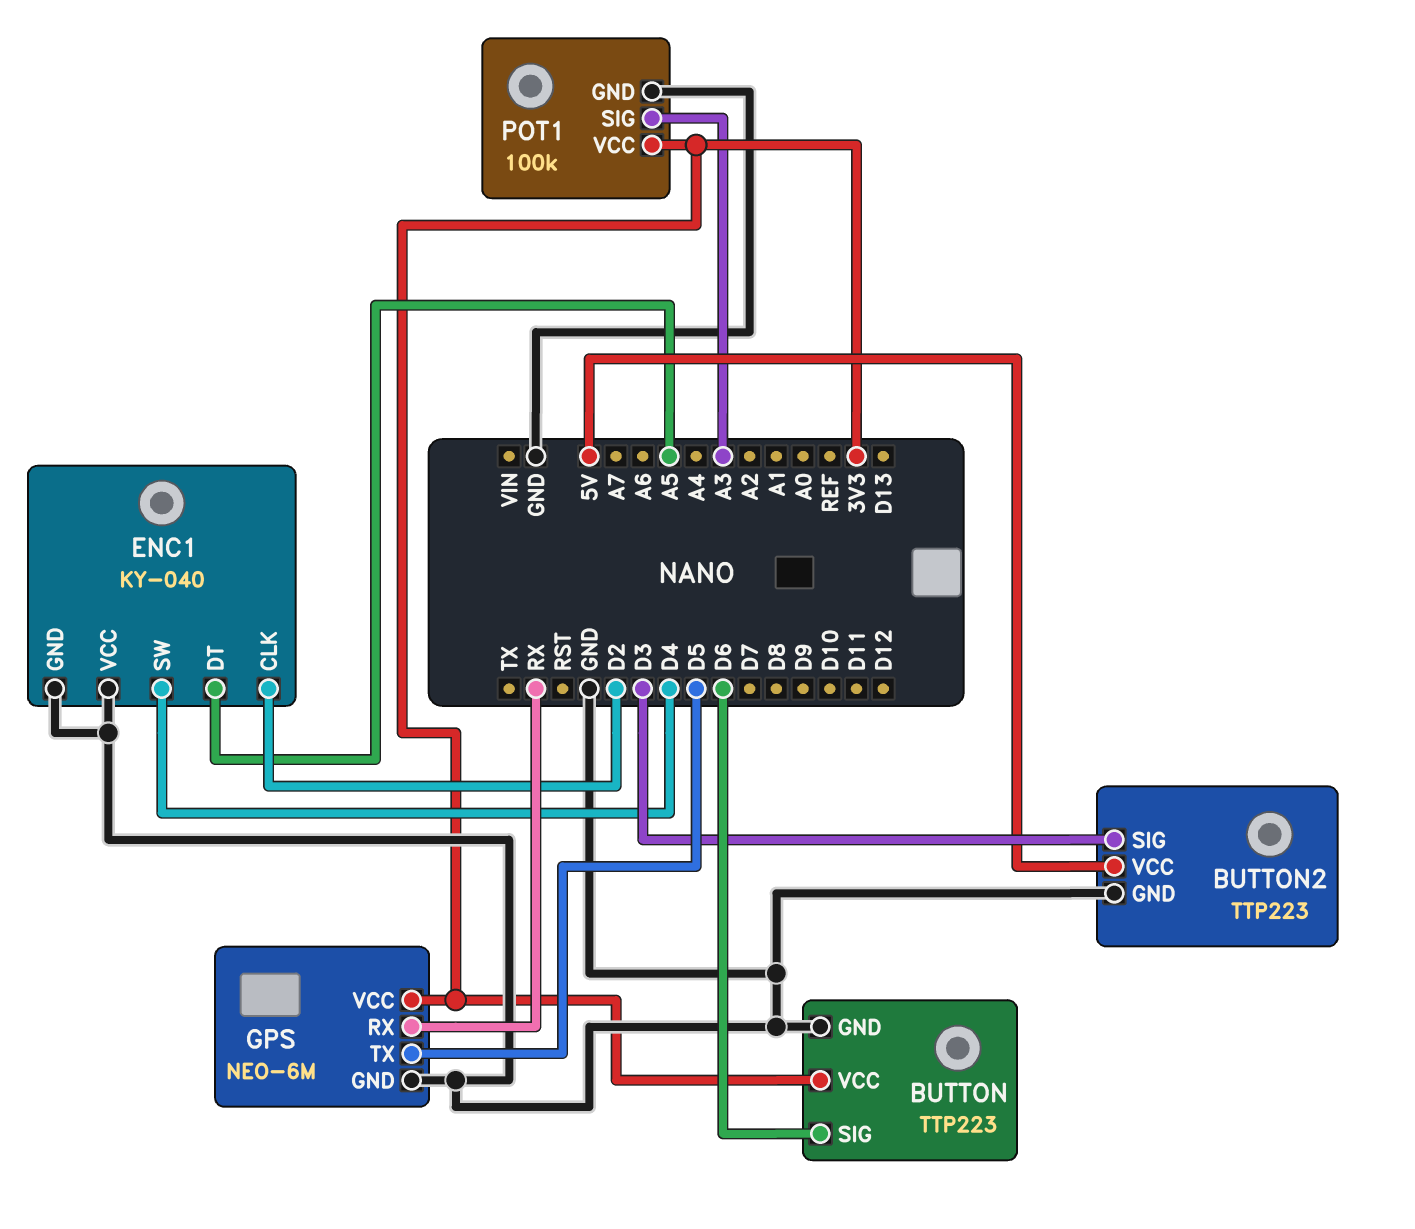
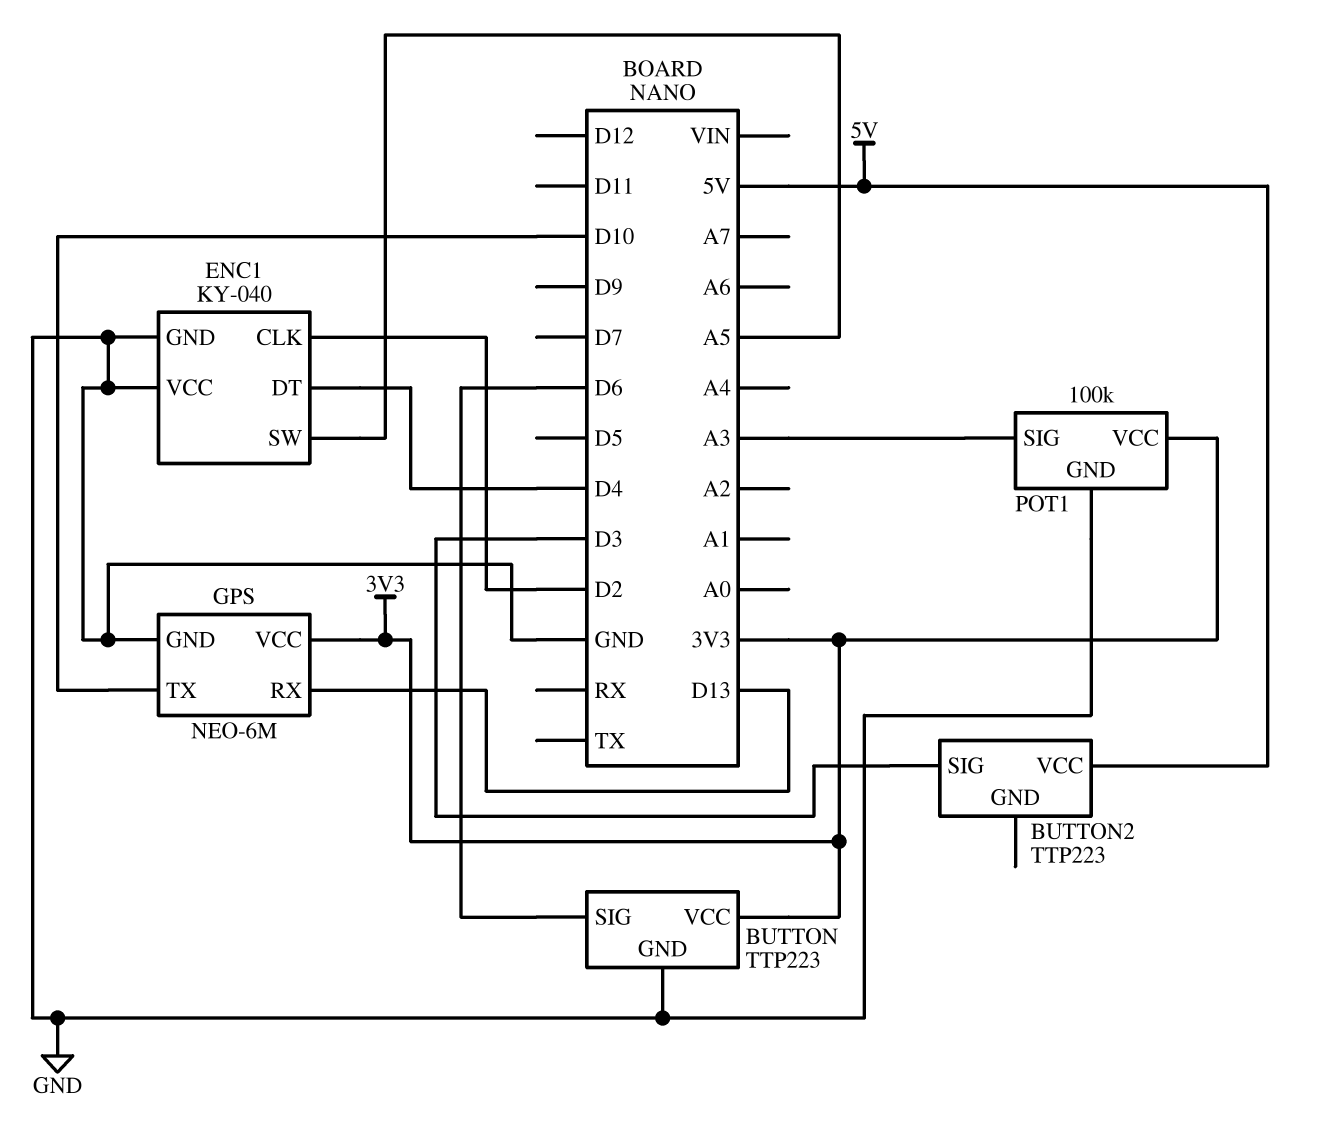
BUTTON2 pin GND: GND -> none
ENC1 pin DT: A5 -> D4
ENC1 pin SW: D4 -> A5
GPS pin RX: RX -> D13
GPS pin TX: D5 -> D10

